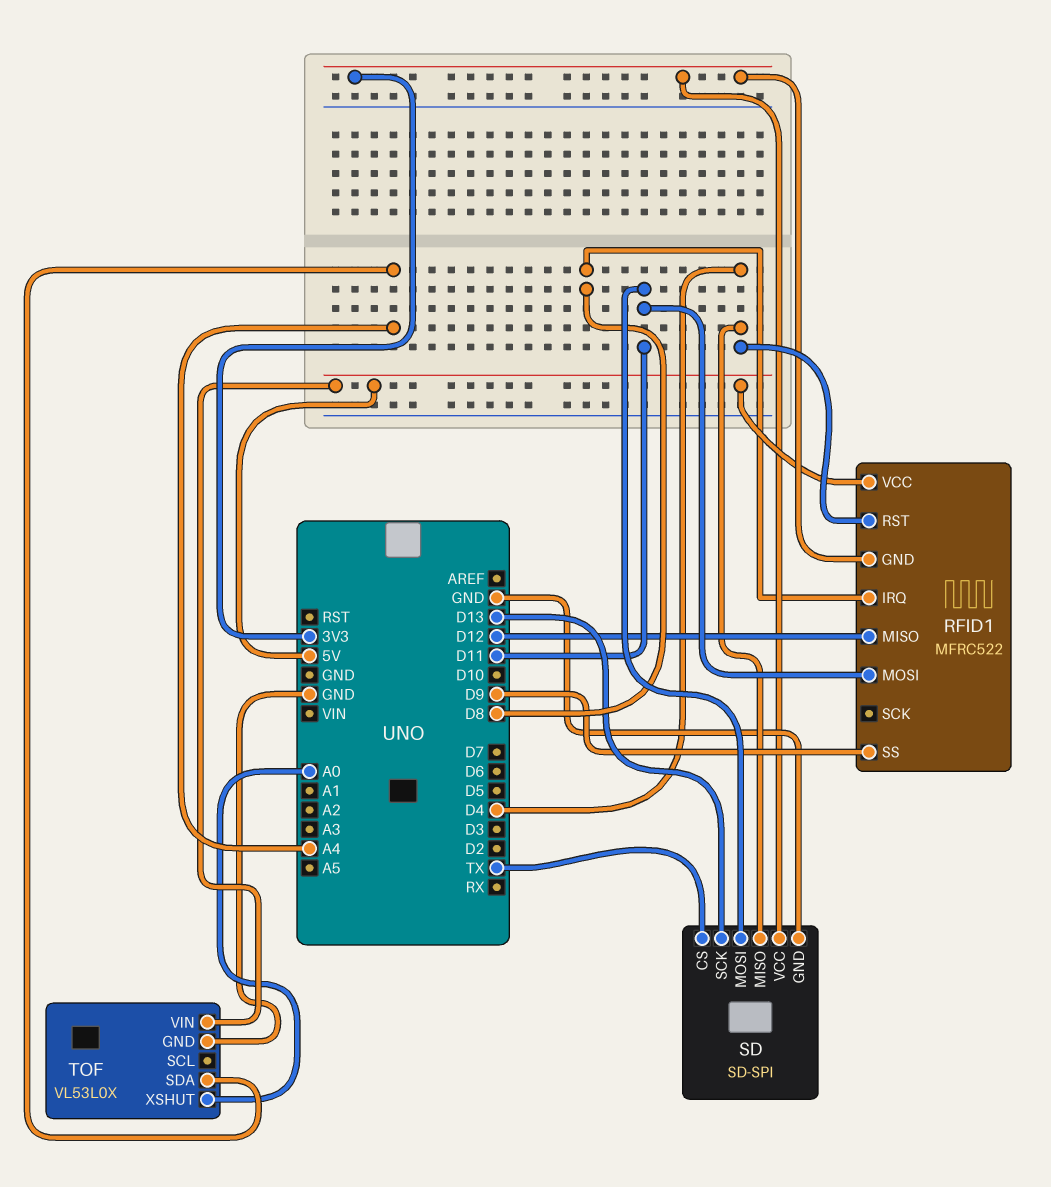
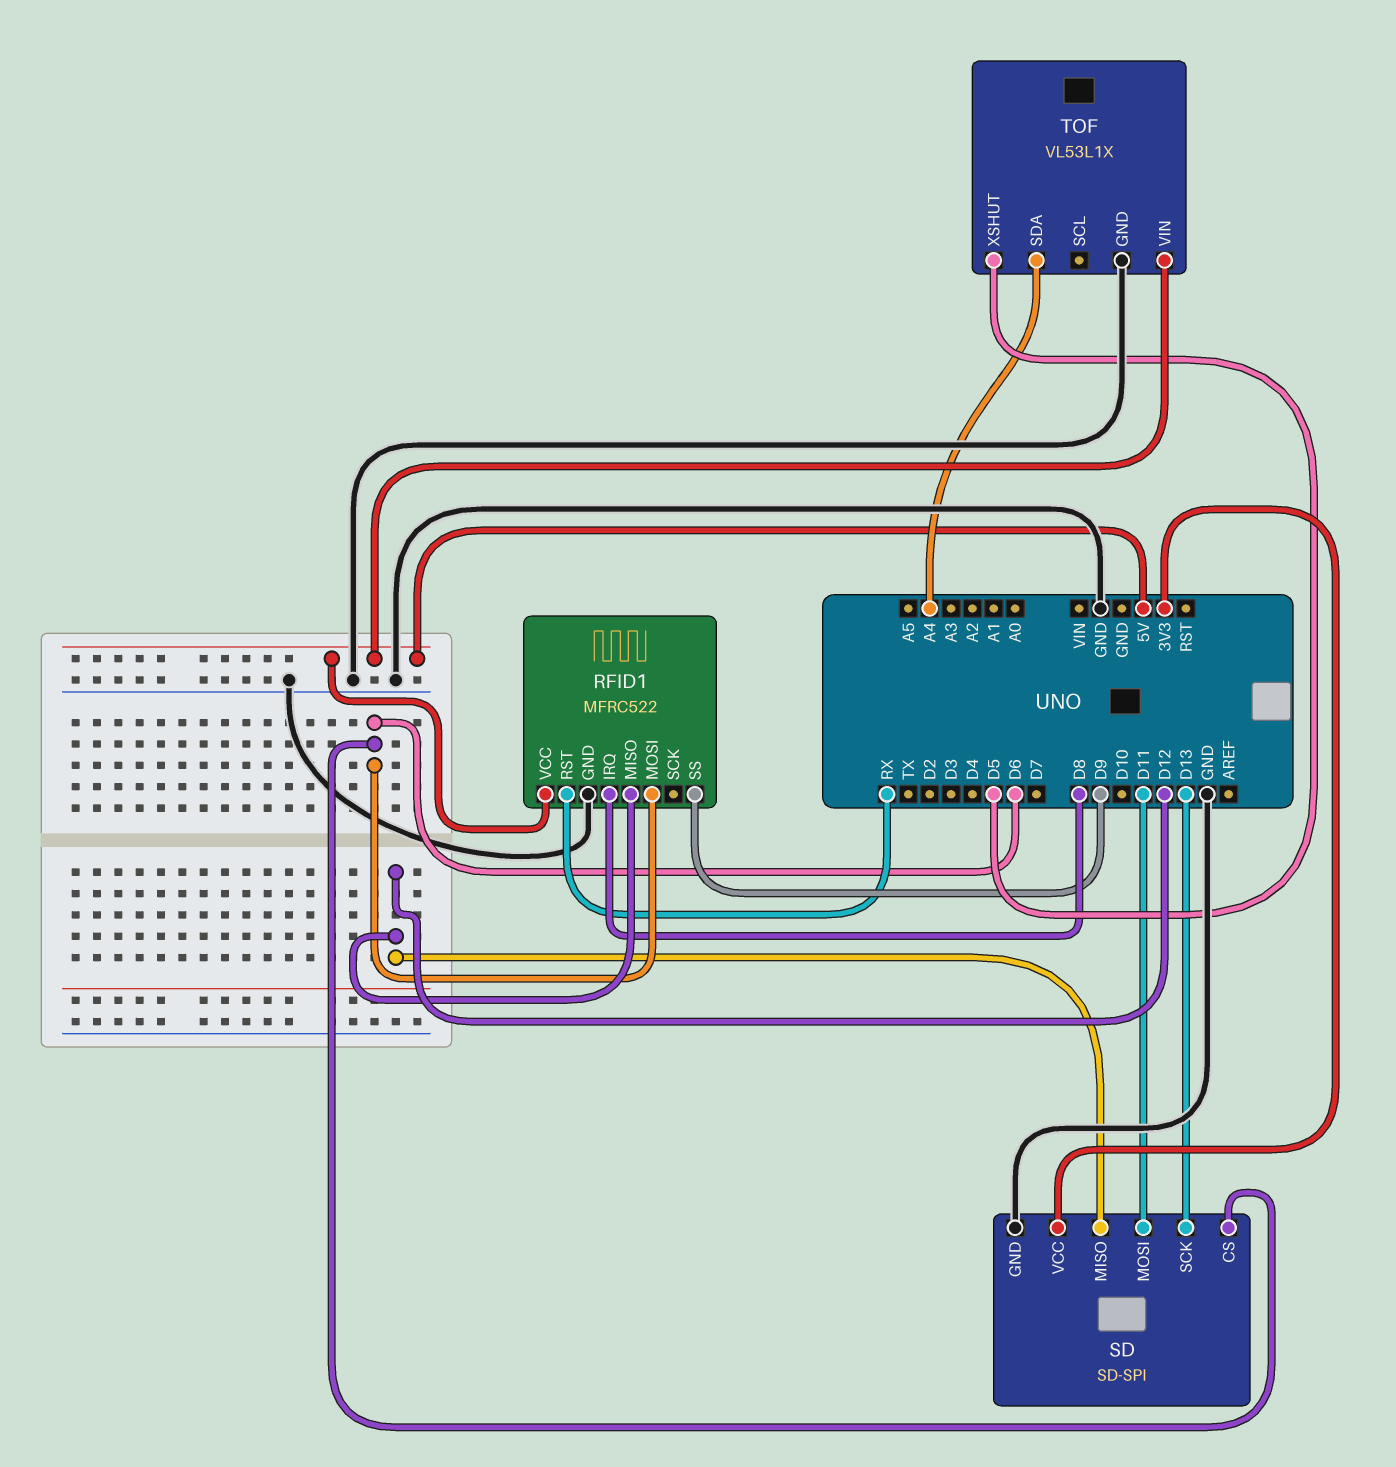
RFID1 pin GND: 3V3 -> GND
RFID1 pin MOSI: D11 -> D6
RFID1 pin RST: D4 -> RX
SD pin CS: TX -> D6
SD pin MISO: D4 -> D12
TOF: VL53L0X -> VL53L1X
TOF pin XSHUT: A0 -> D5

